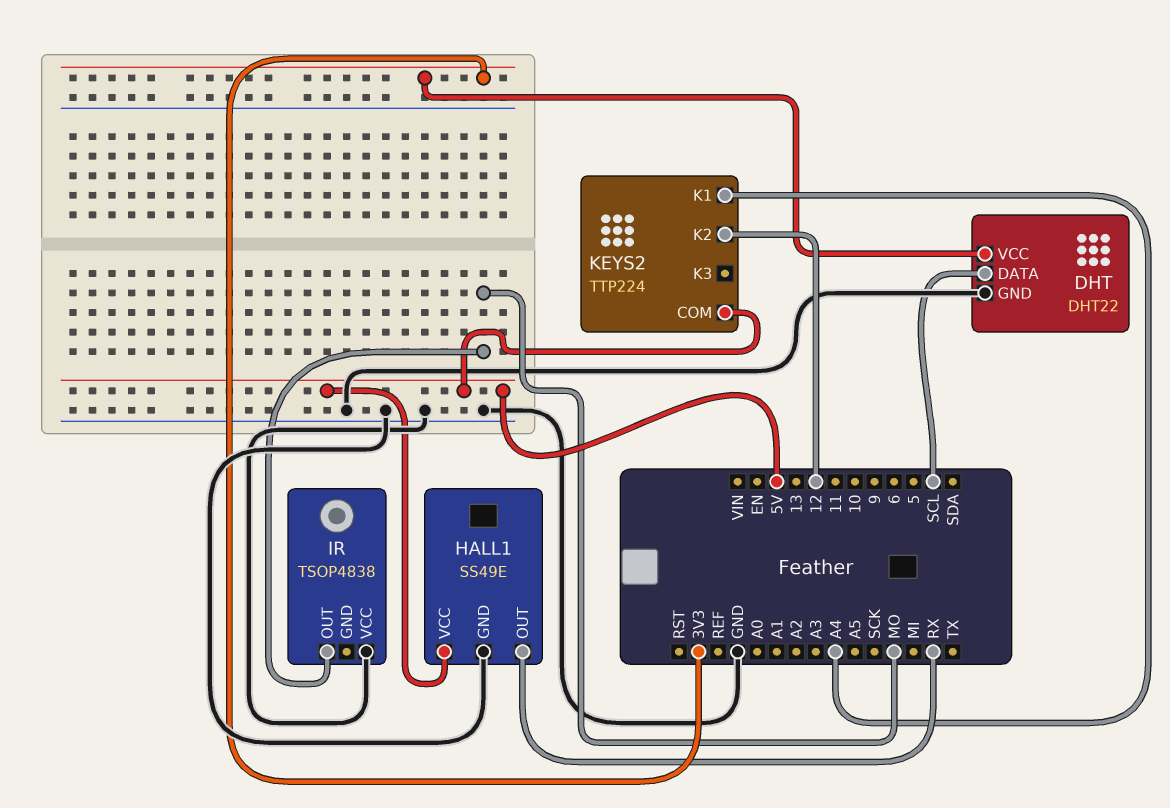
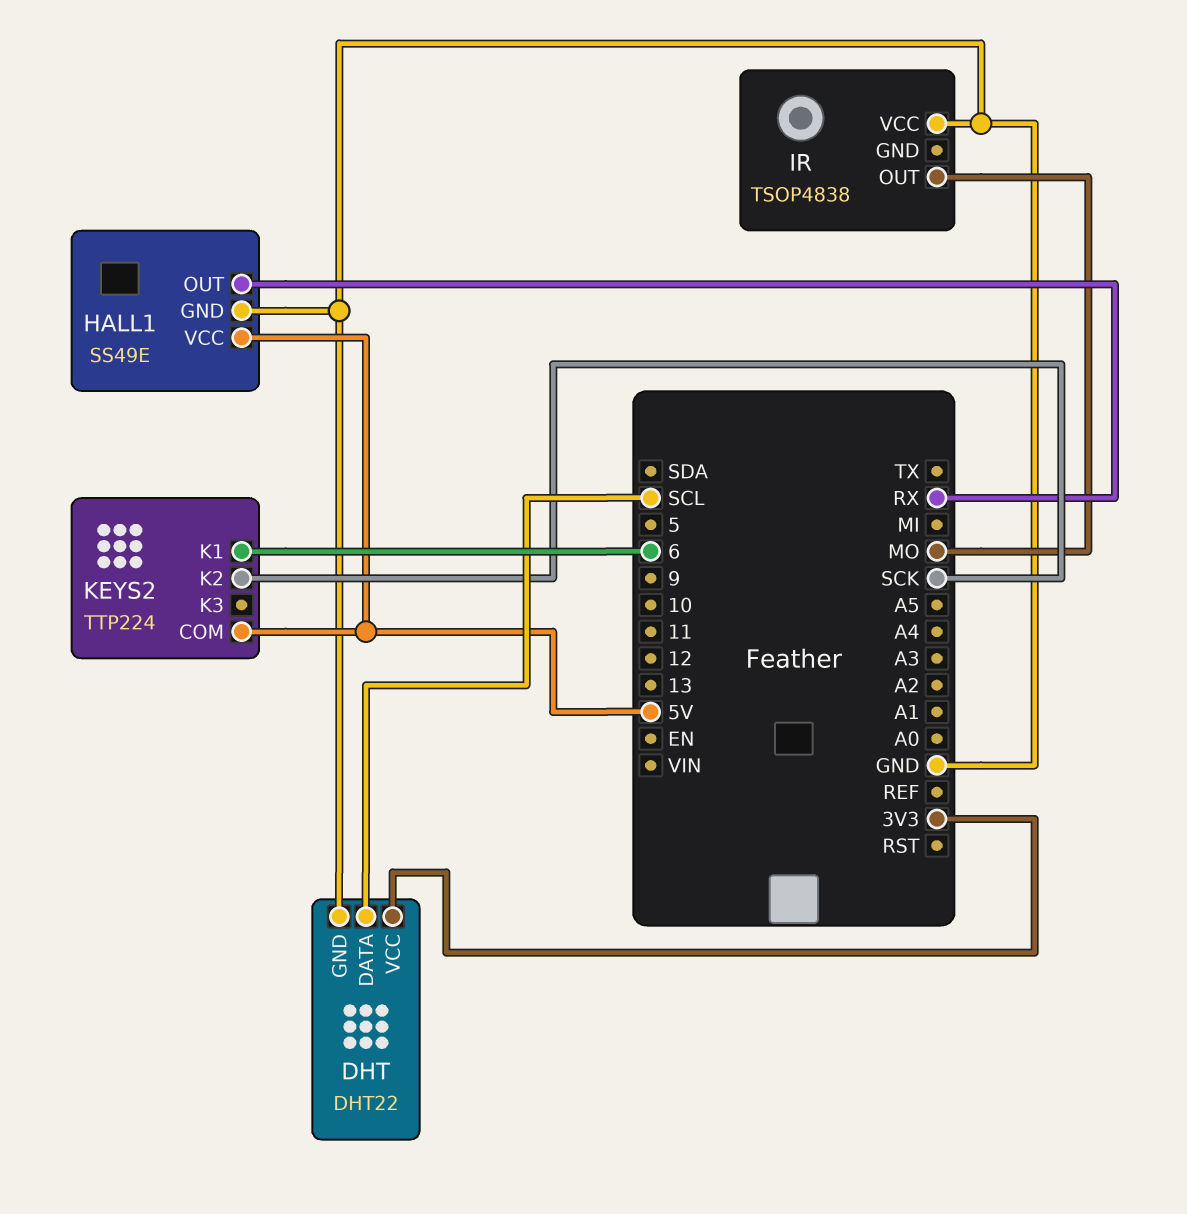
KEYS2 pin K1: A4 -> 6
KEYS2 pin K2: 12 -> SCK

